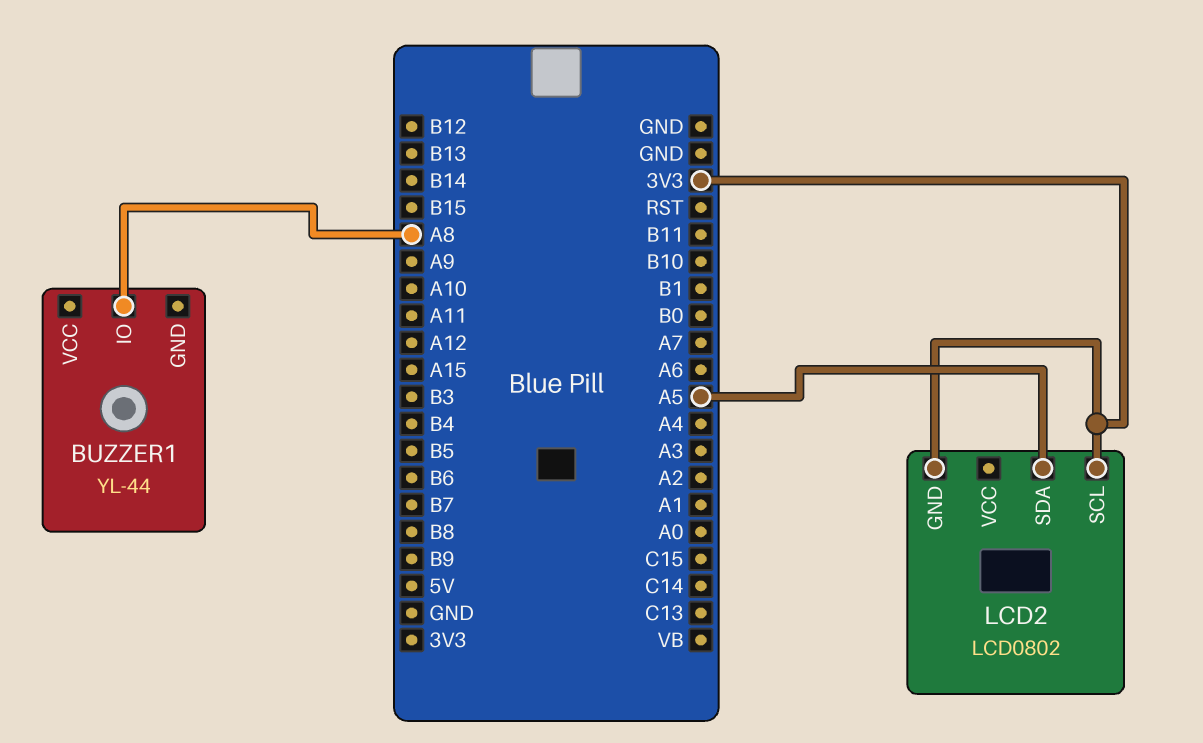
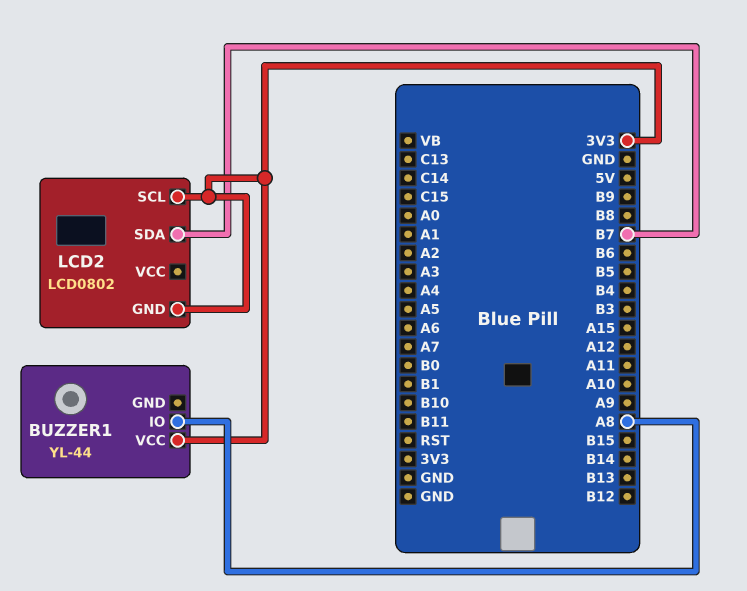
BUZZER1 pin VCC: none -> 3V3
LCD2 pin SDA: A5 -> B7

